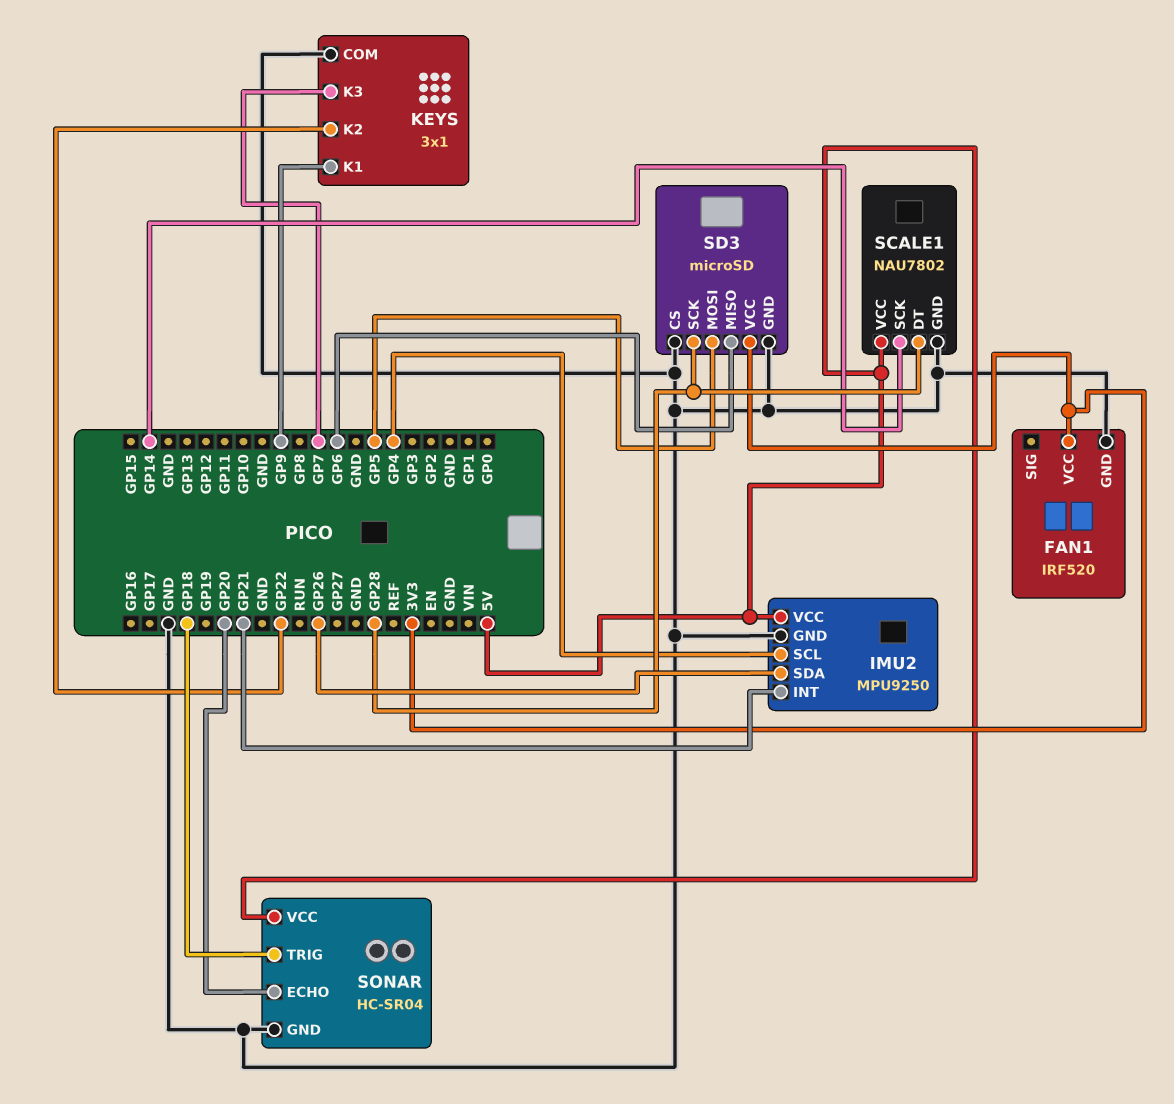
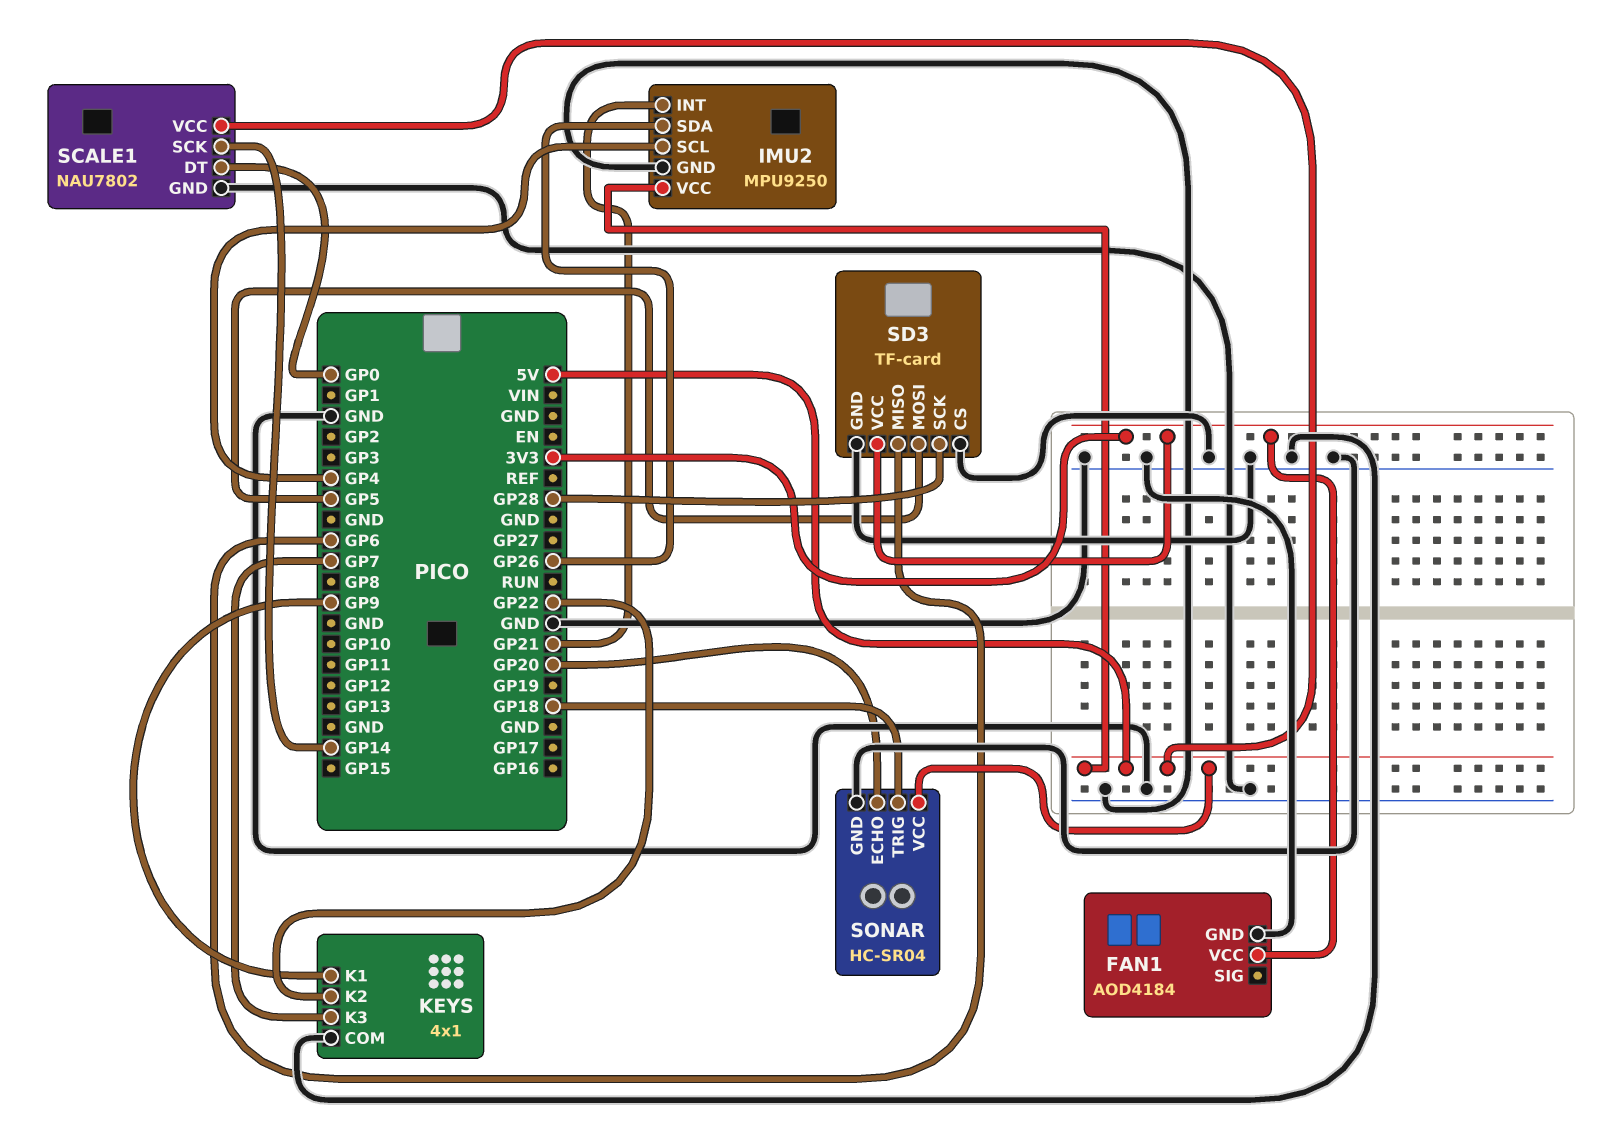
FAN1: IRF520 -> AOD4184
KEYS: 3x1 -> 4x1
SCALE1 pin DT: GP28 -> GP0
SD3: microSD -> TF-card

